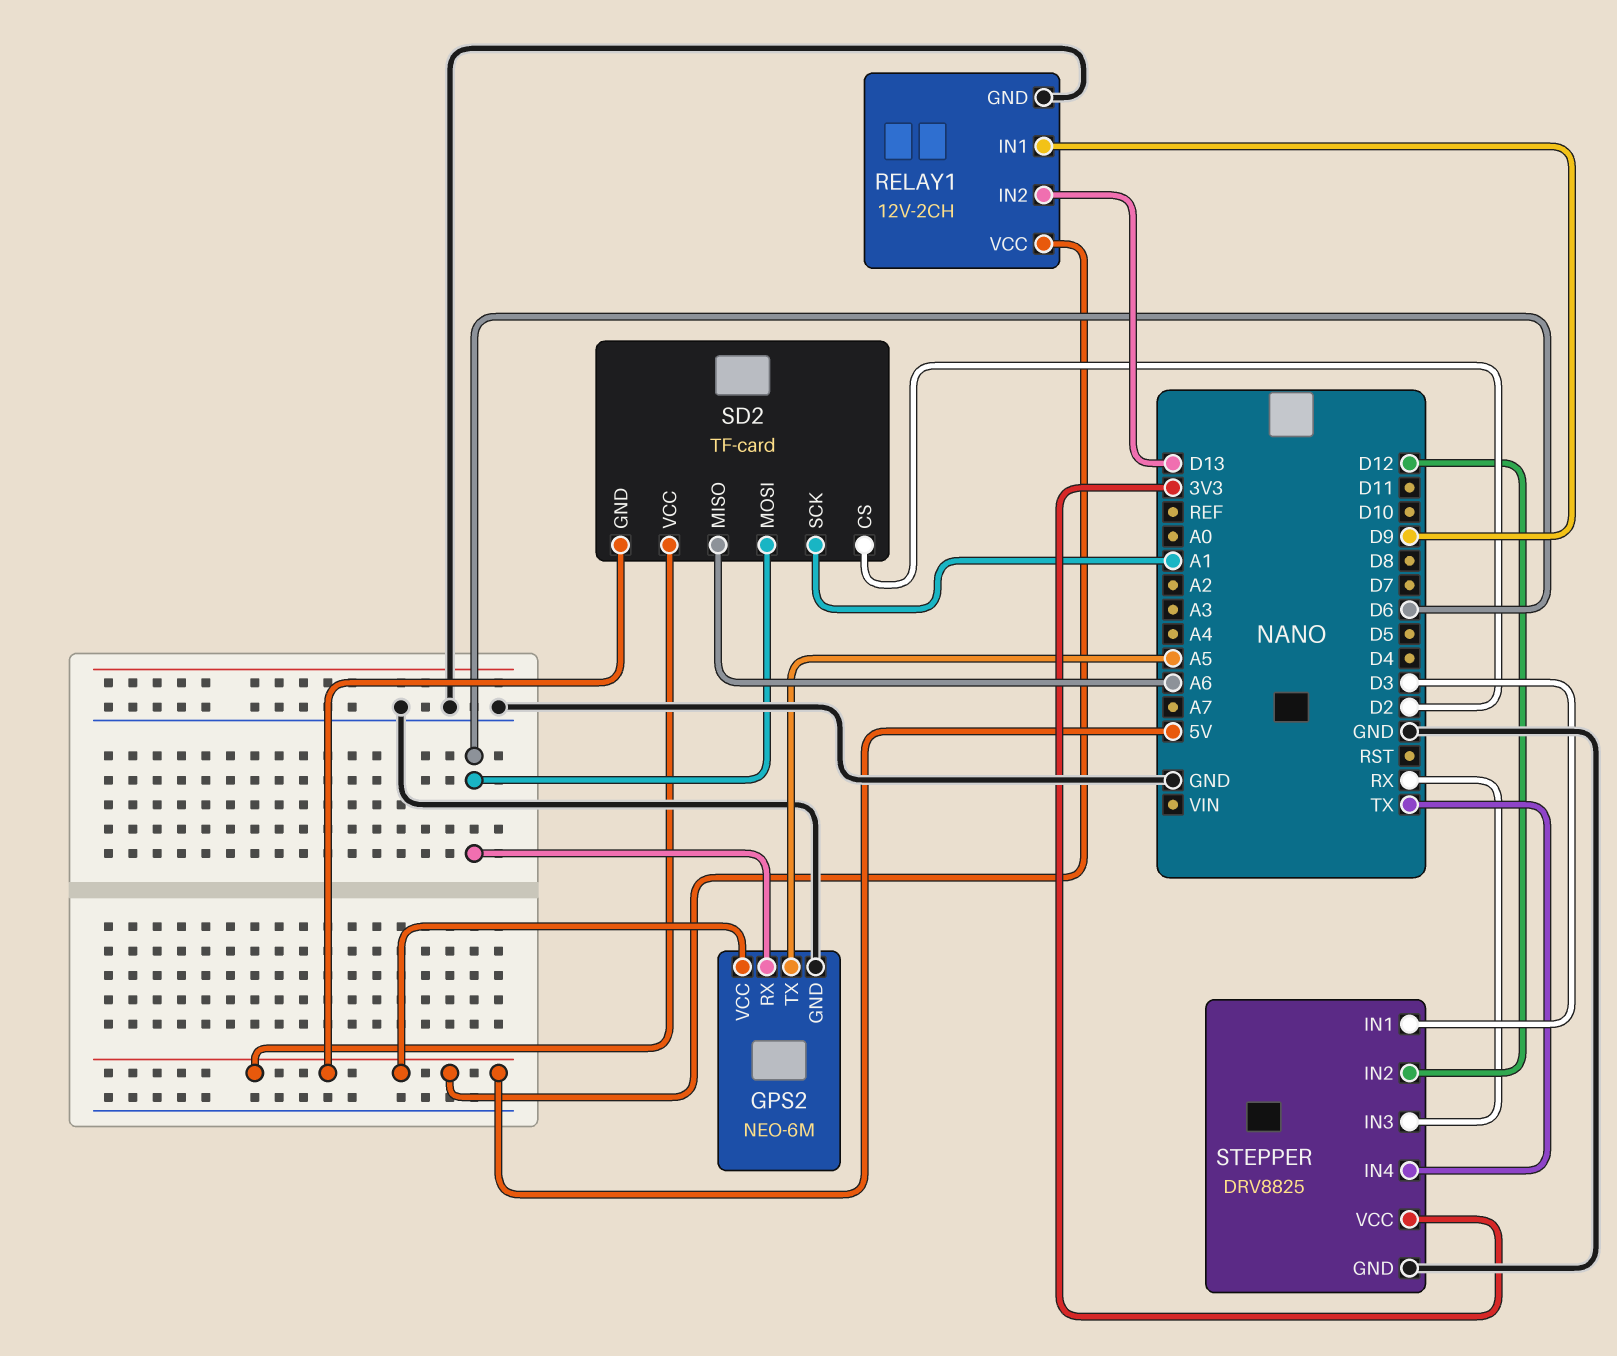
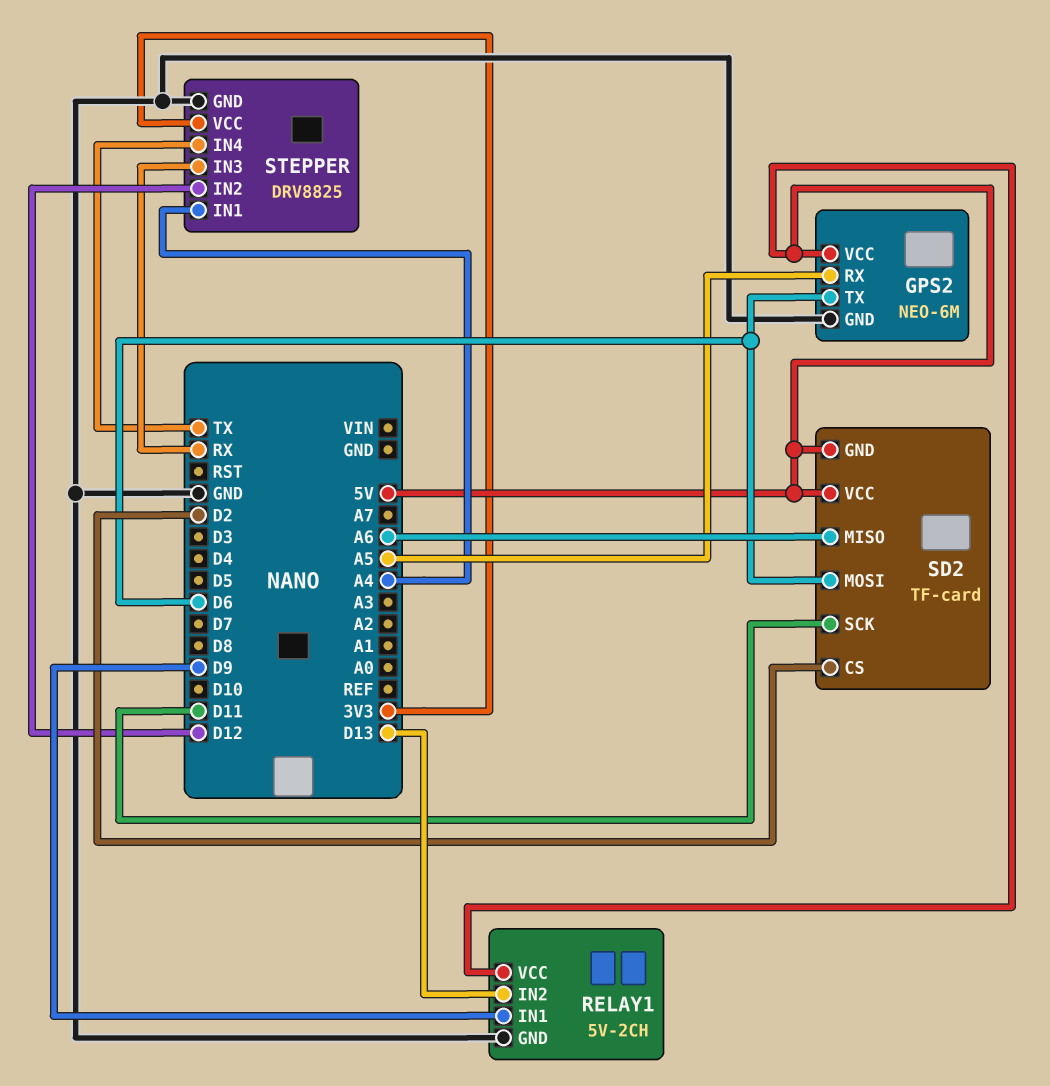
GPS2 pin RX: D6 -> A5
GPS2 pin TX: A5 -> D6
RELAY1: 12V-2CH -> 5V-2CH
SD2 pin SCK: A1 -> D11
STEPPER pin IN1: D3 -> A4

